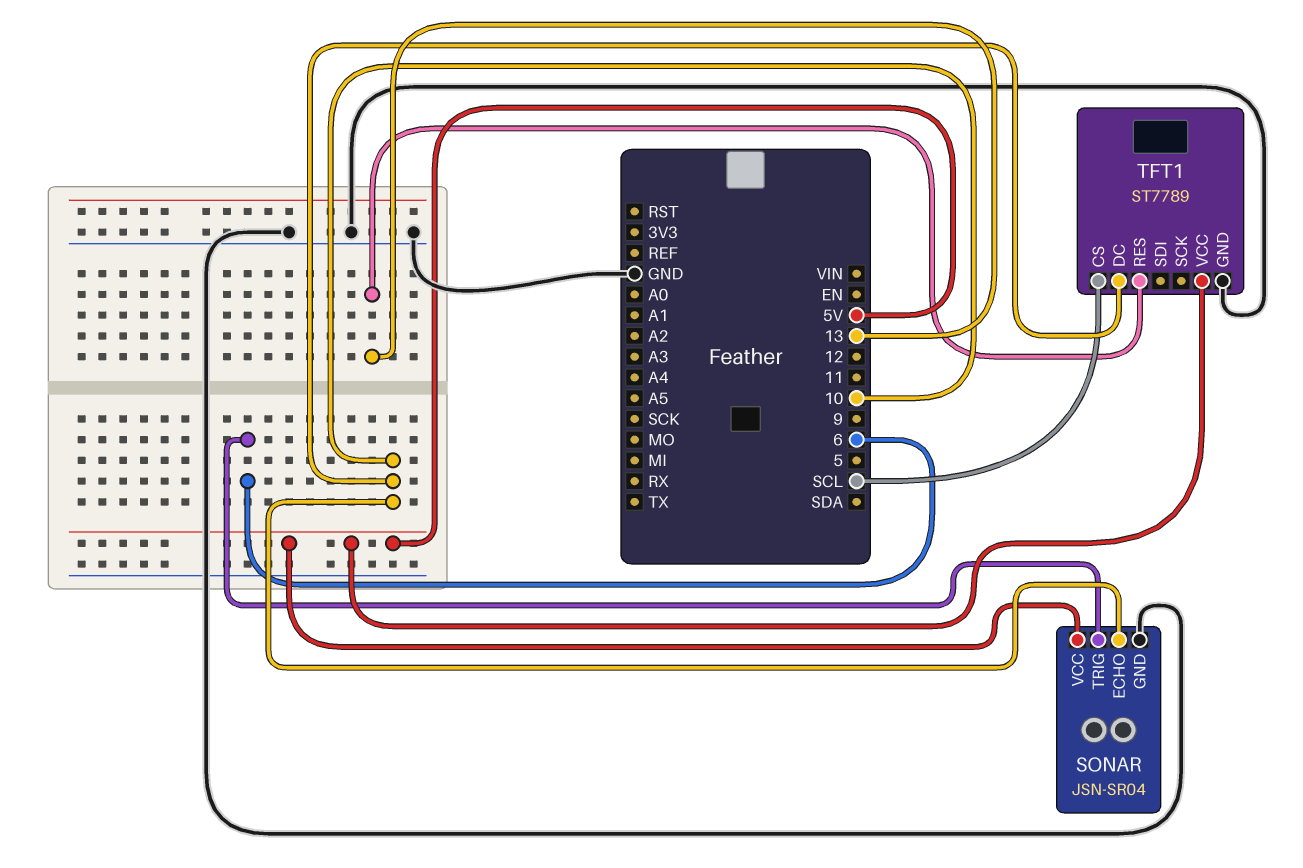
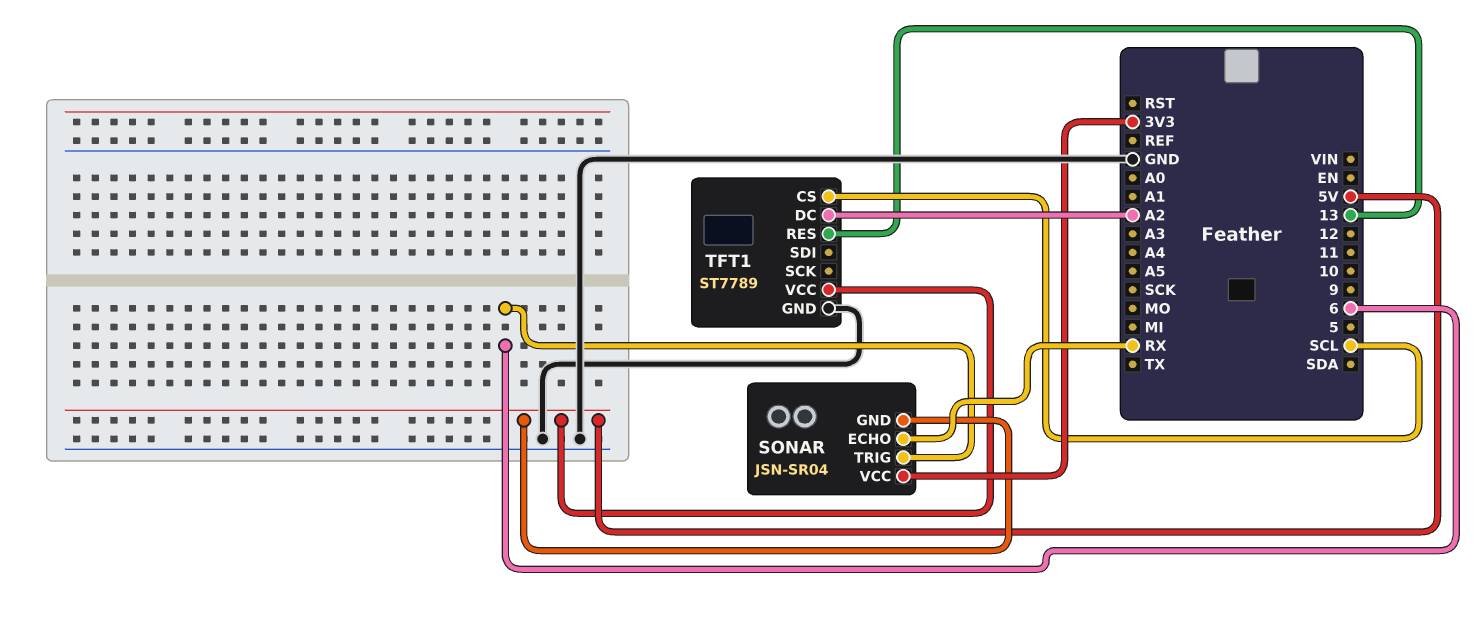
SONAR pin ECHO: 10 -> RX
SONAR pin GND: GND -> 5V
SONAR pin VCC: 5V -> 3V3
TFT1 pin DC: 10 -> A2

